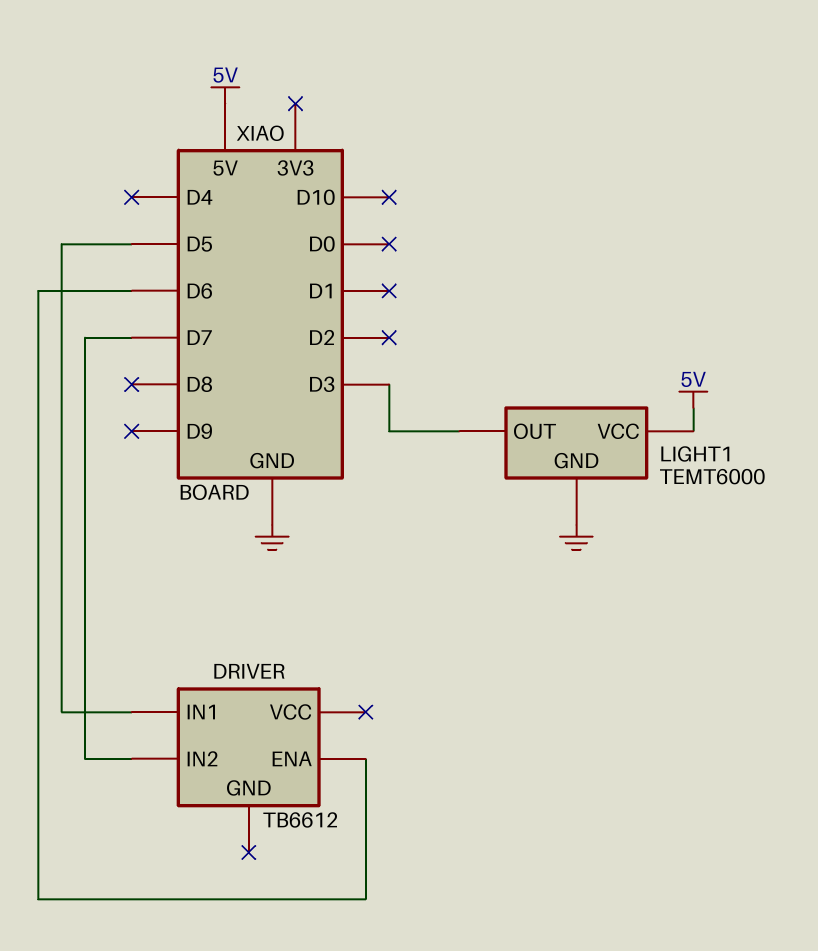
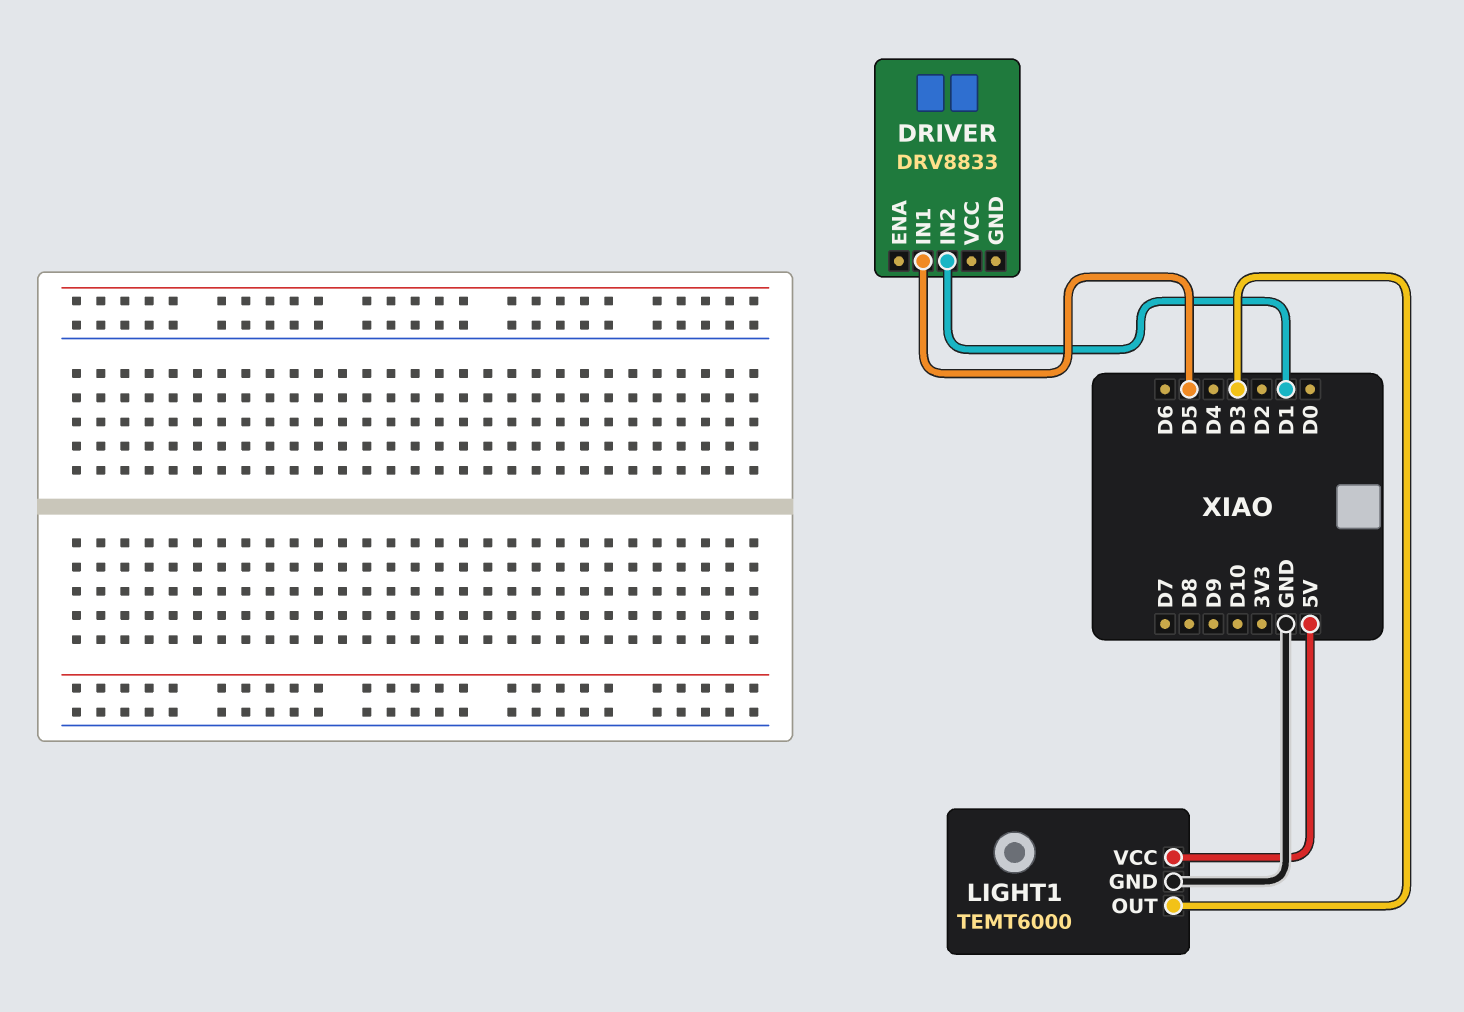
DRIVER: TB6612 -> DRV8833
DRIVER pin ENA: D6 -> none
DRIVER pin IN2: D7 -> D1

